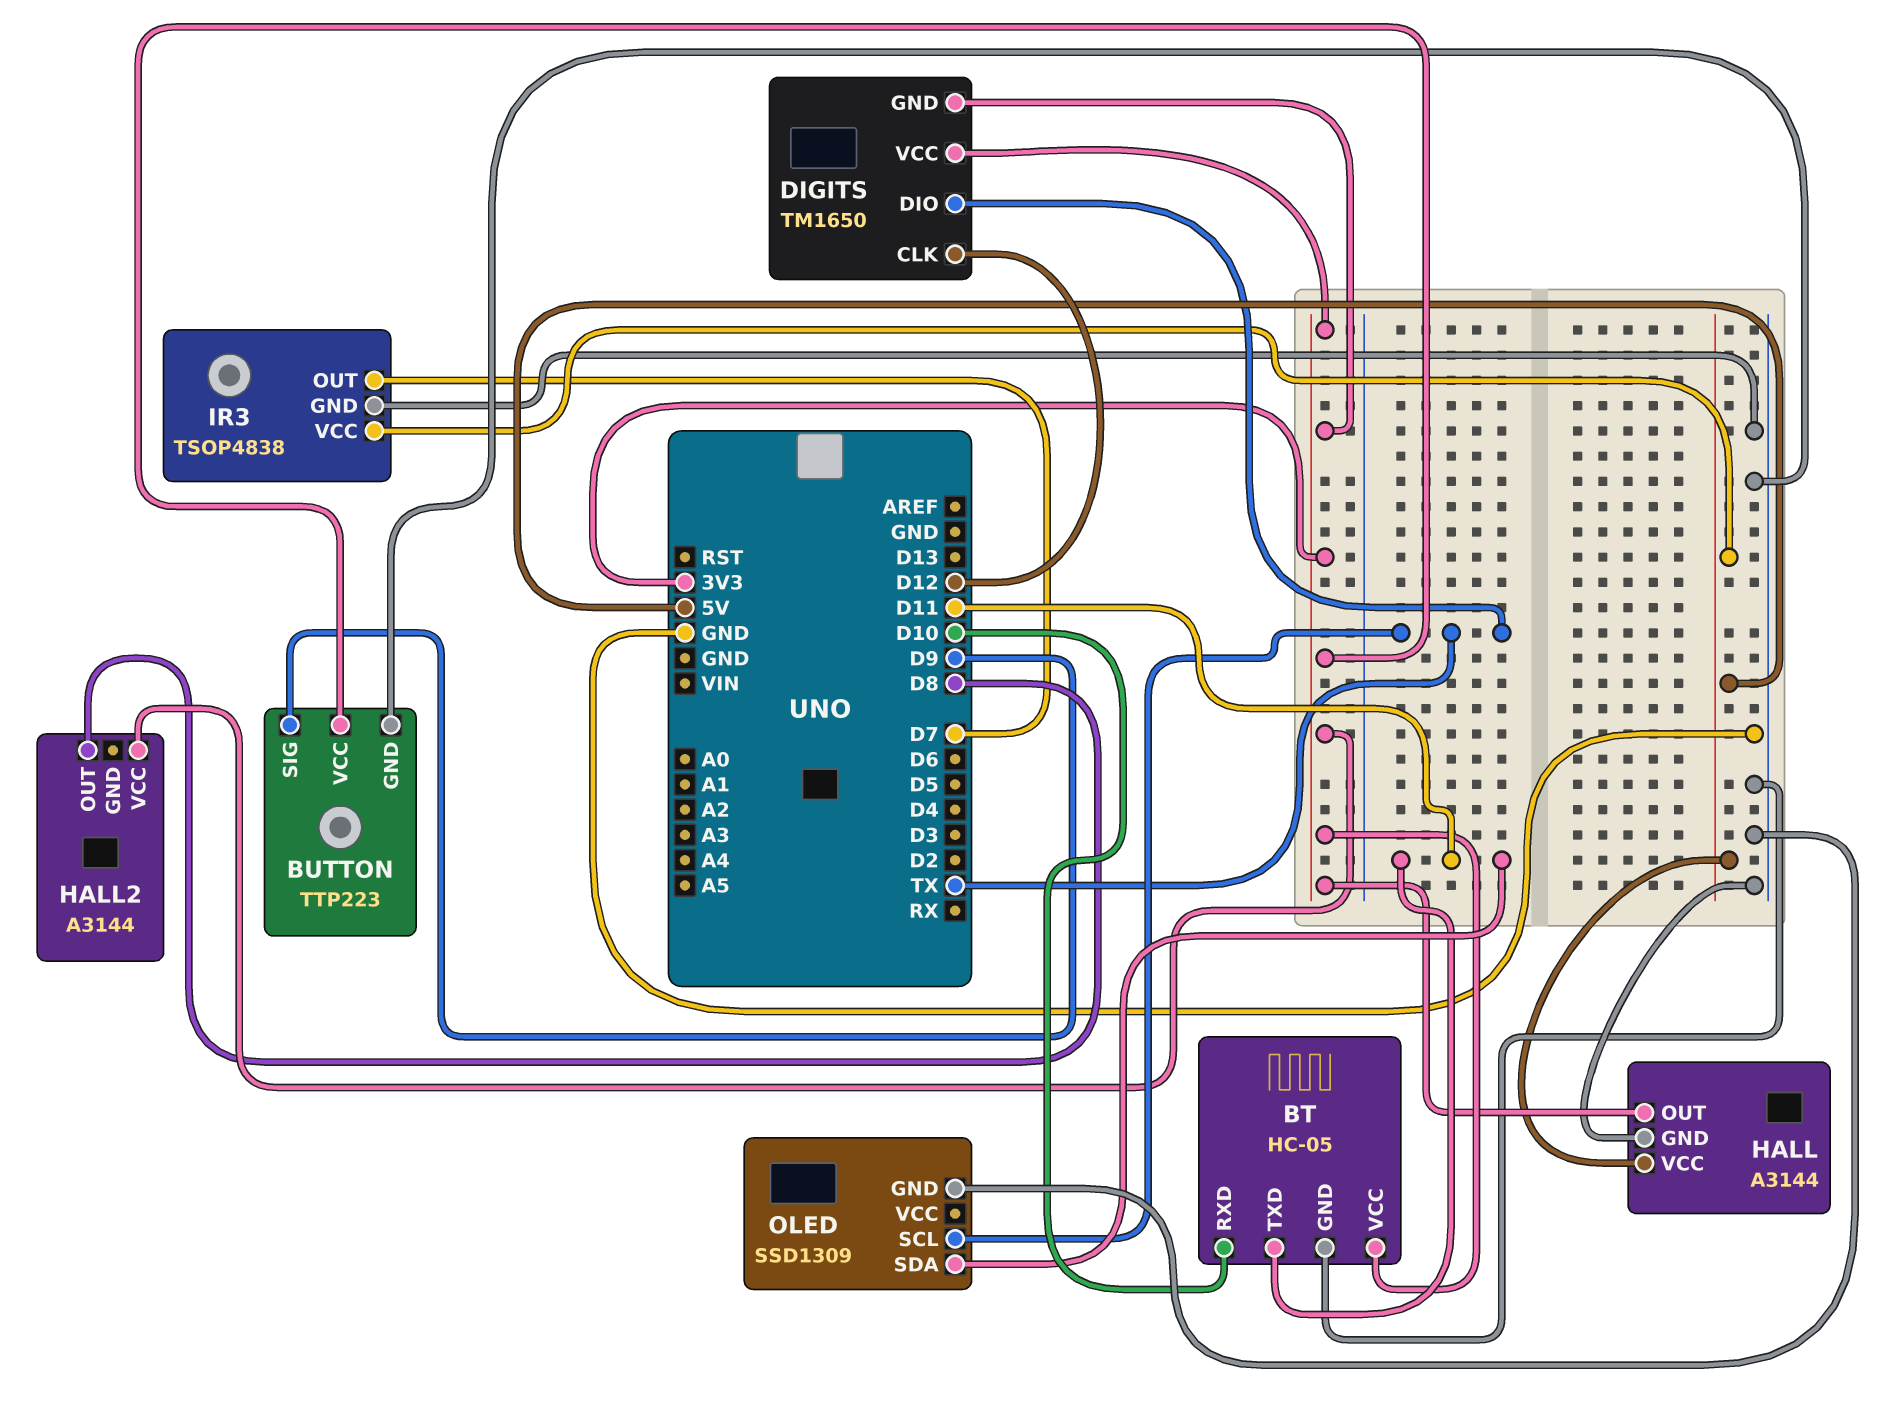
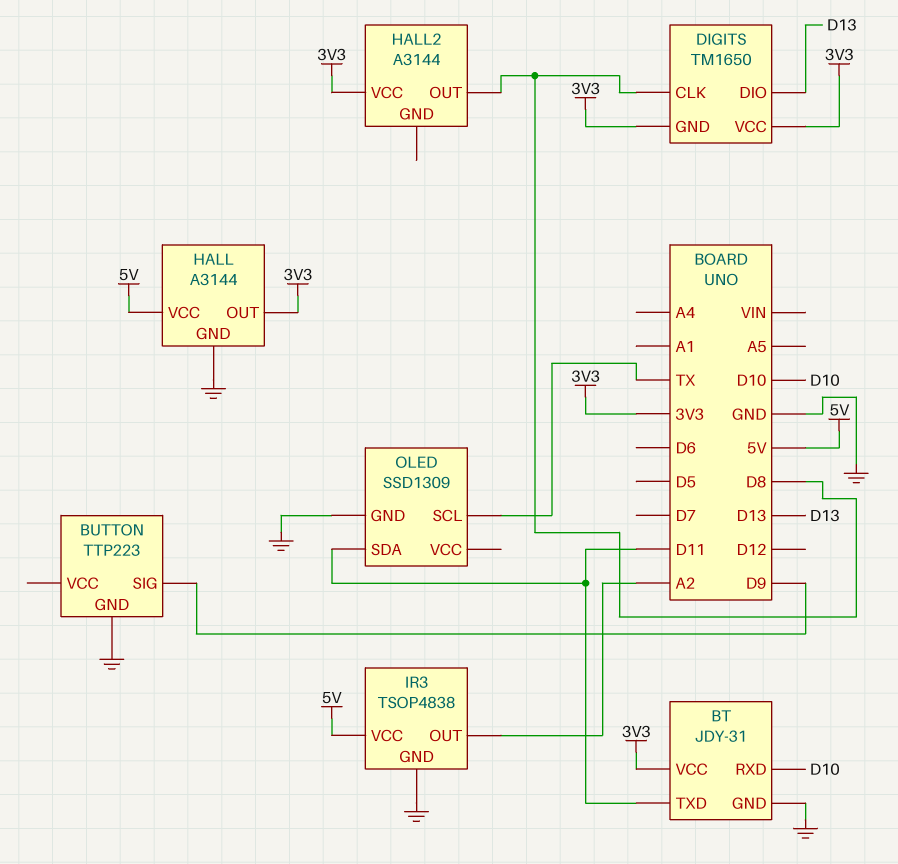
BT: HC-05 -> JDY-31
BUTTON pin VCC: 3V3 -> none
DIGITS pin CLK: D12 -> D8
DIGITS pin DIO: TX -> D13
IR3 pin OUT: D7 -> A2

